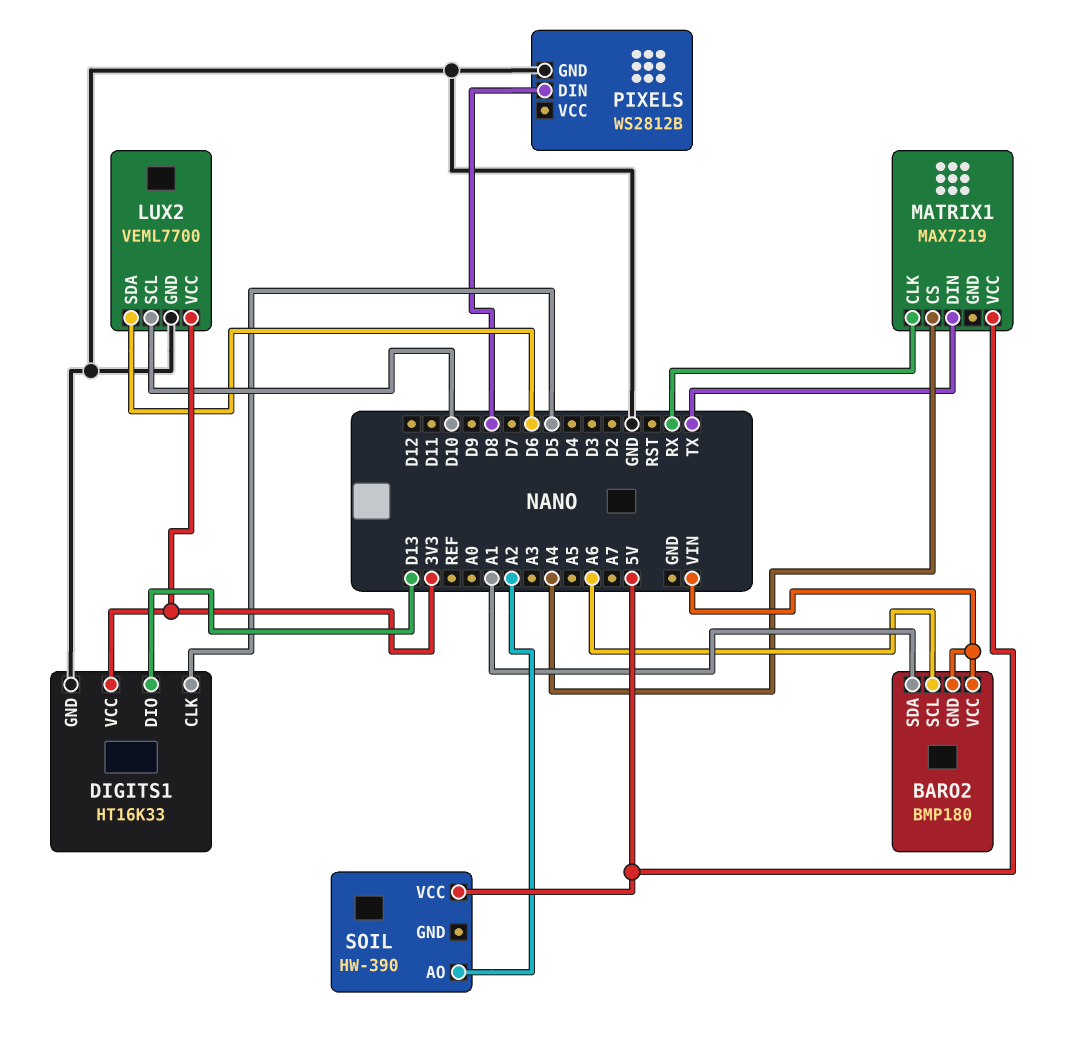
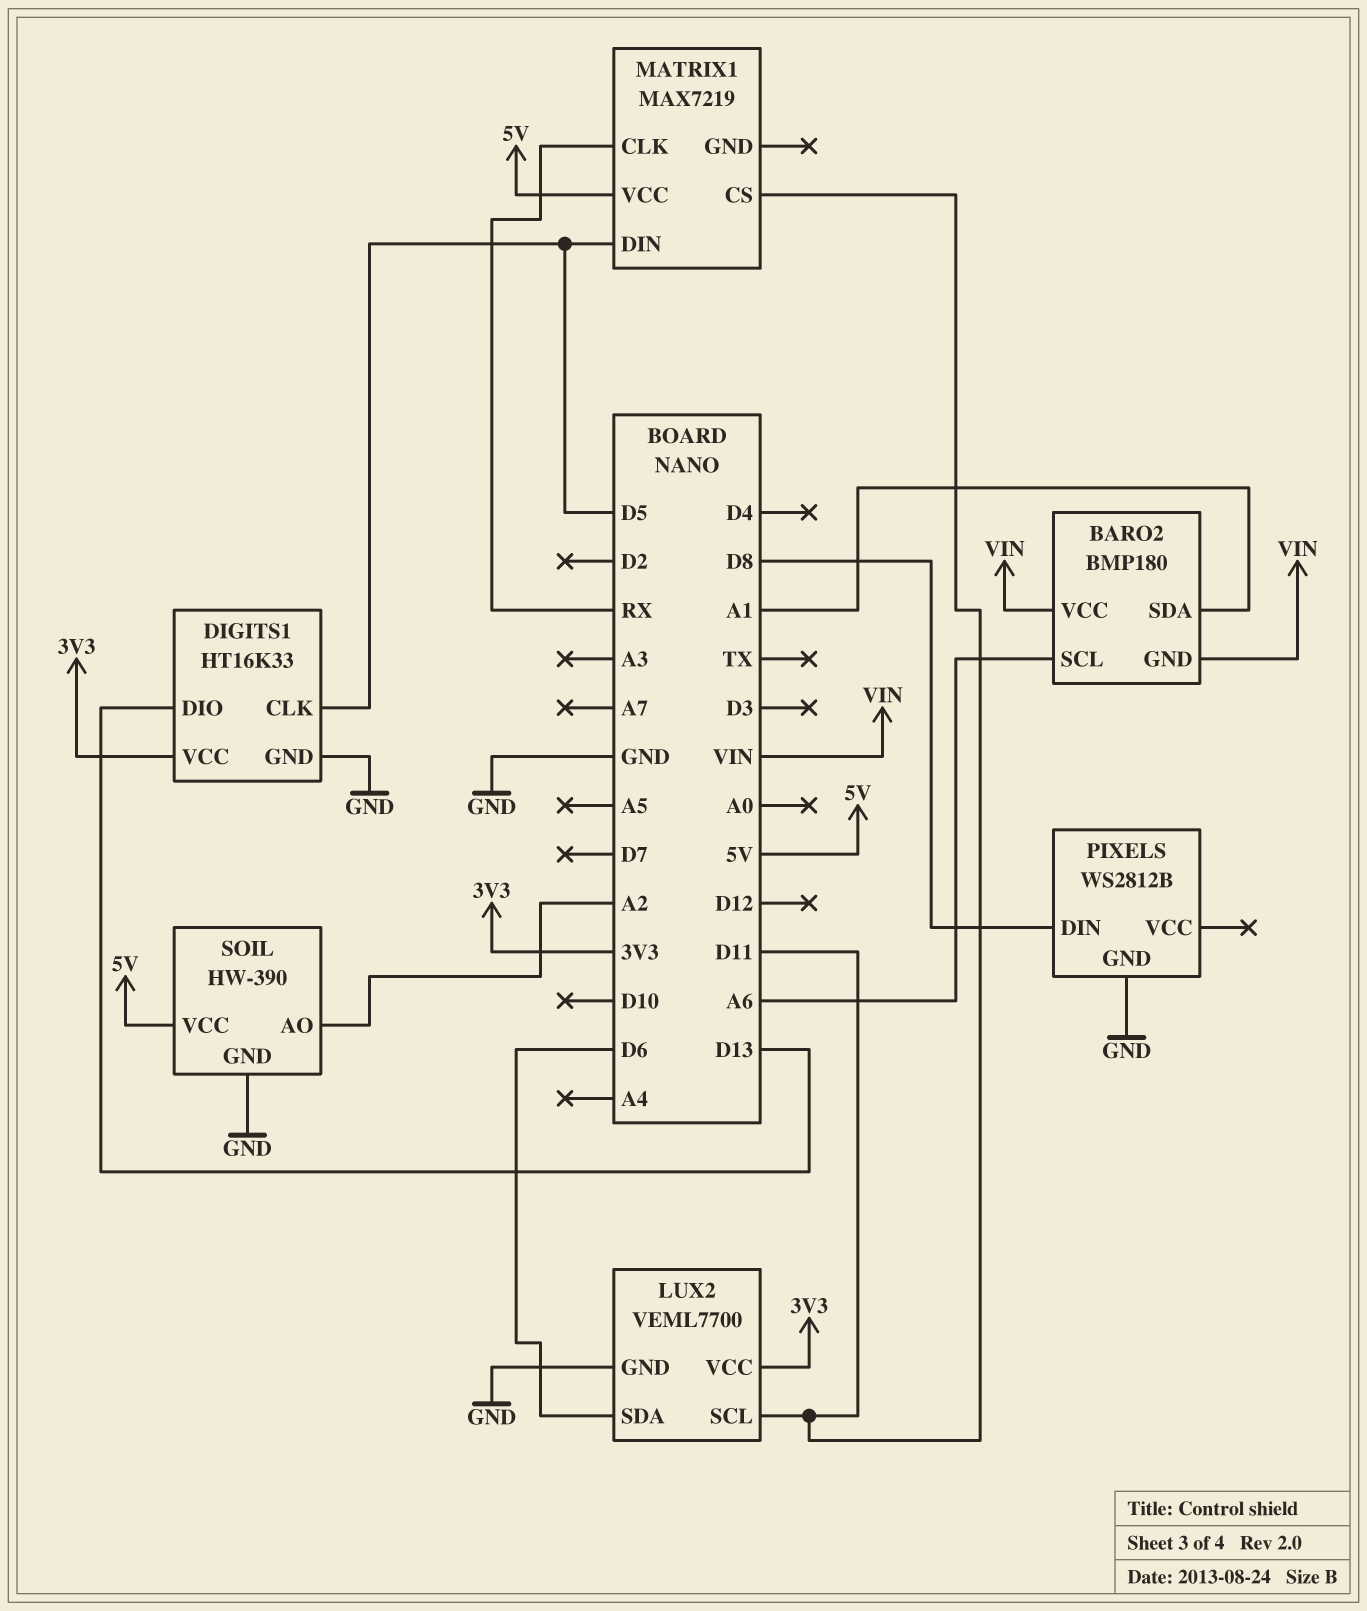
LUX2 pin SCL: D10 -> D11
MATRIX1 pin CS: A4 -> D11
MATRIX1 pin DIN: TX -> D5
SOIL pin GND: none -> GND

